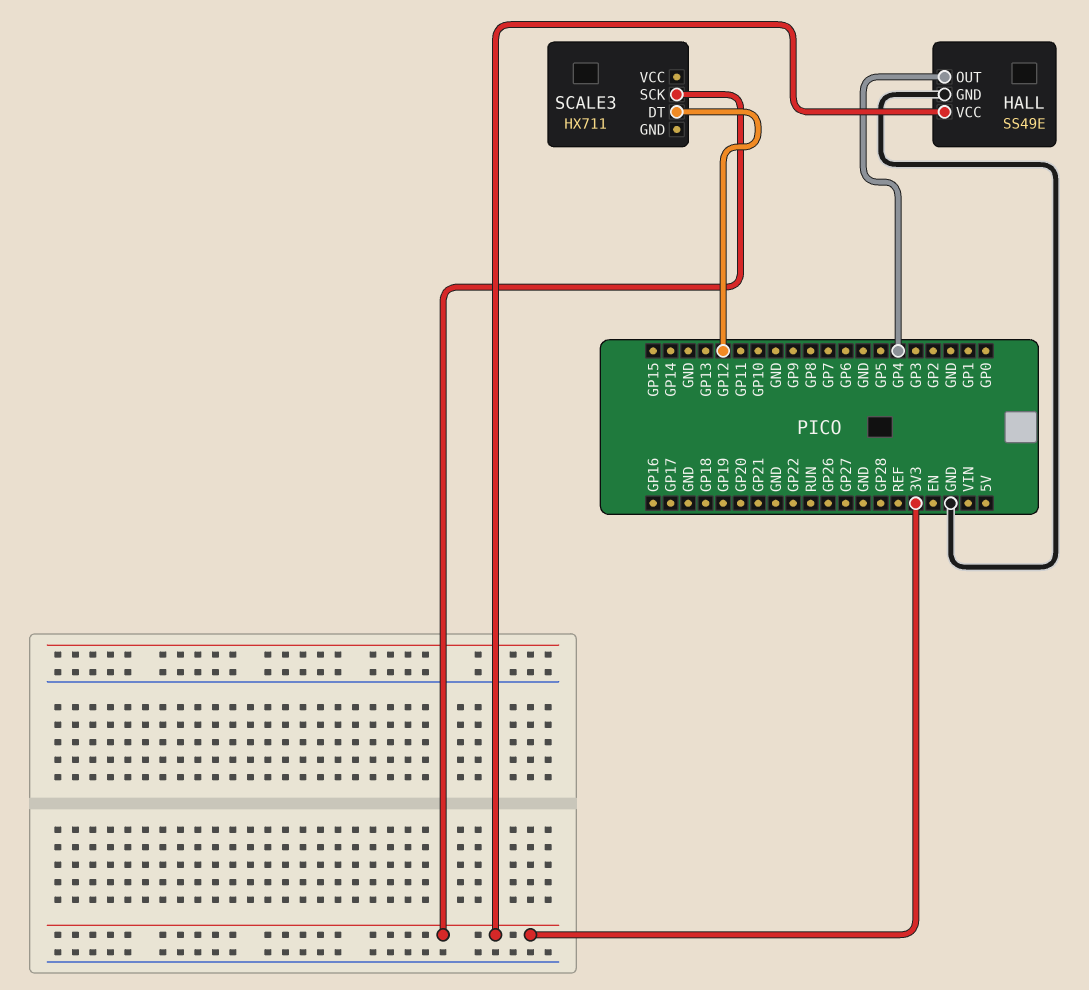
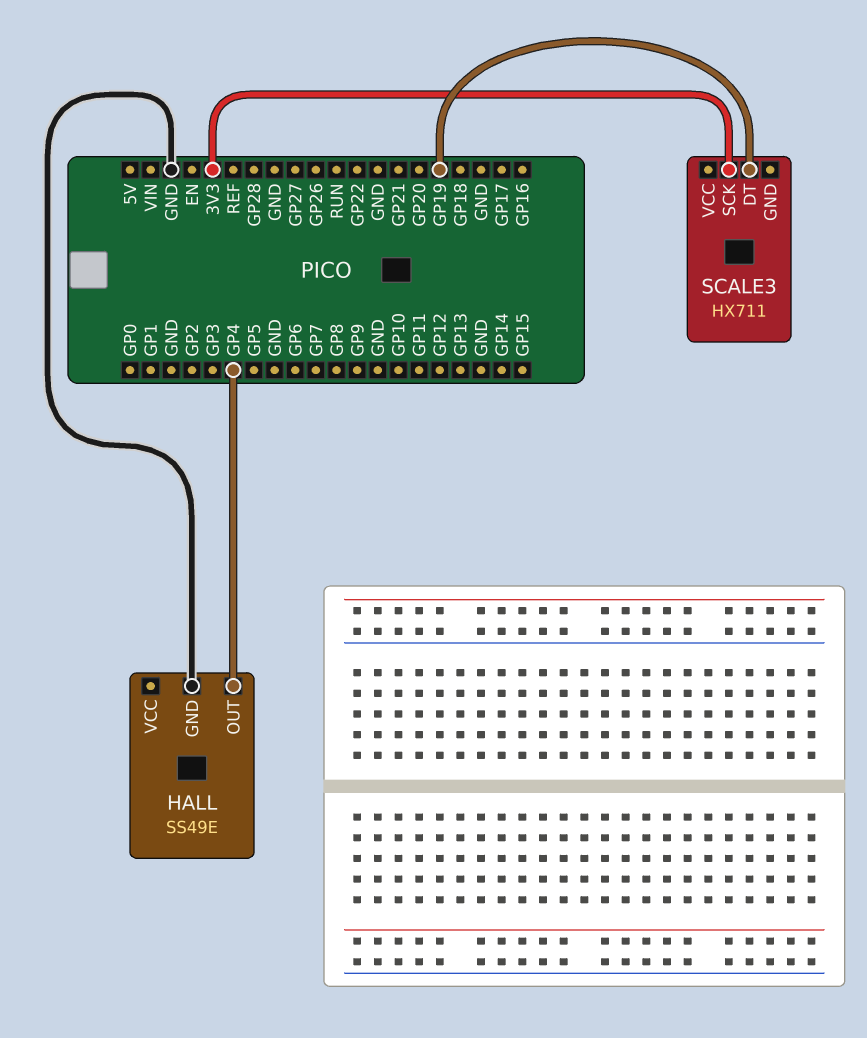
HALL pin VCC: 3V3 -> none
SCALE3 pin DT: GP12 -> GP19

